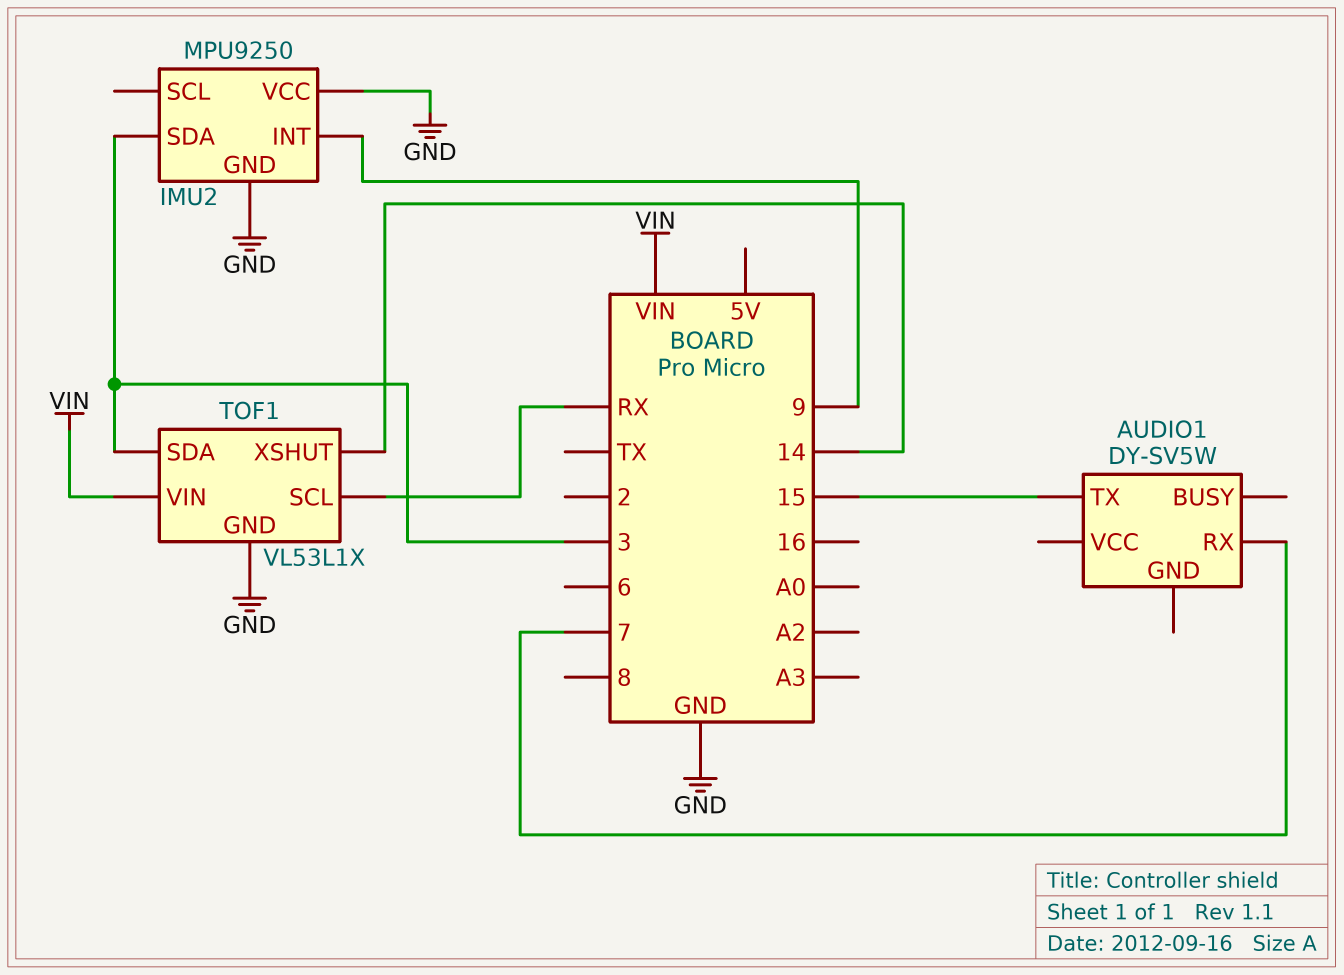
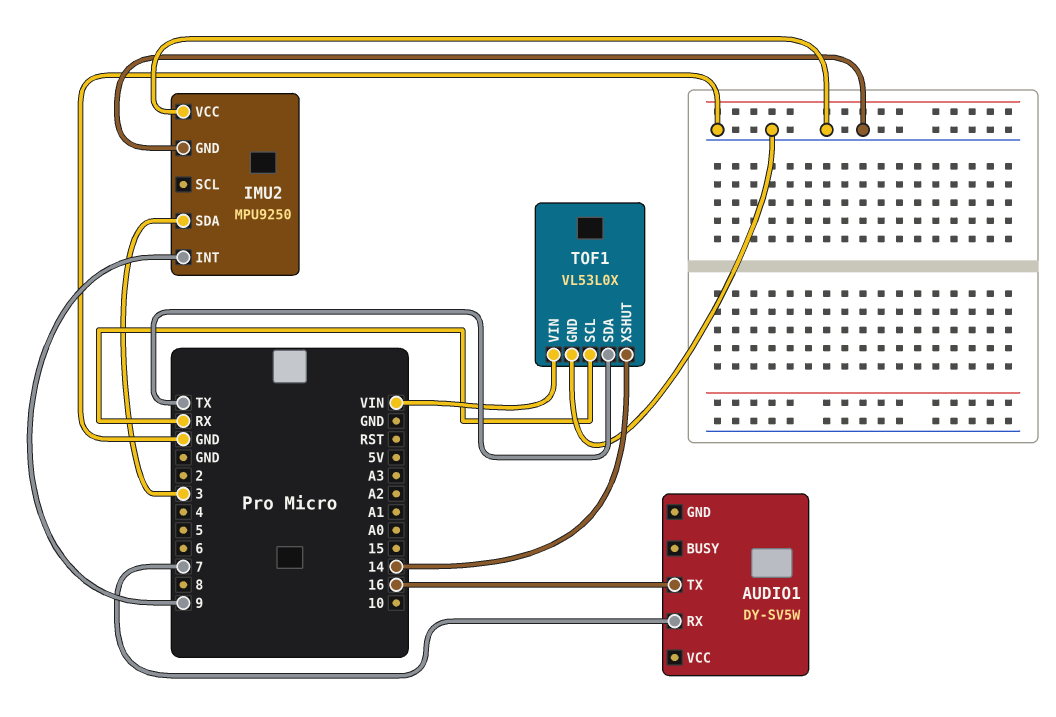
AUDIO1 pin TX: 15 -> 16
TOF1: VL53L1X -> VL53L0X
TOF1 pin SDA: 3 -> TX

